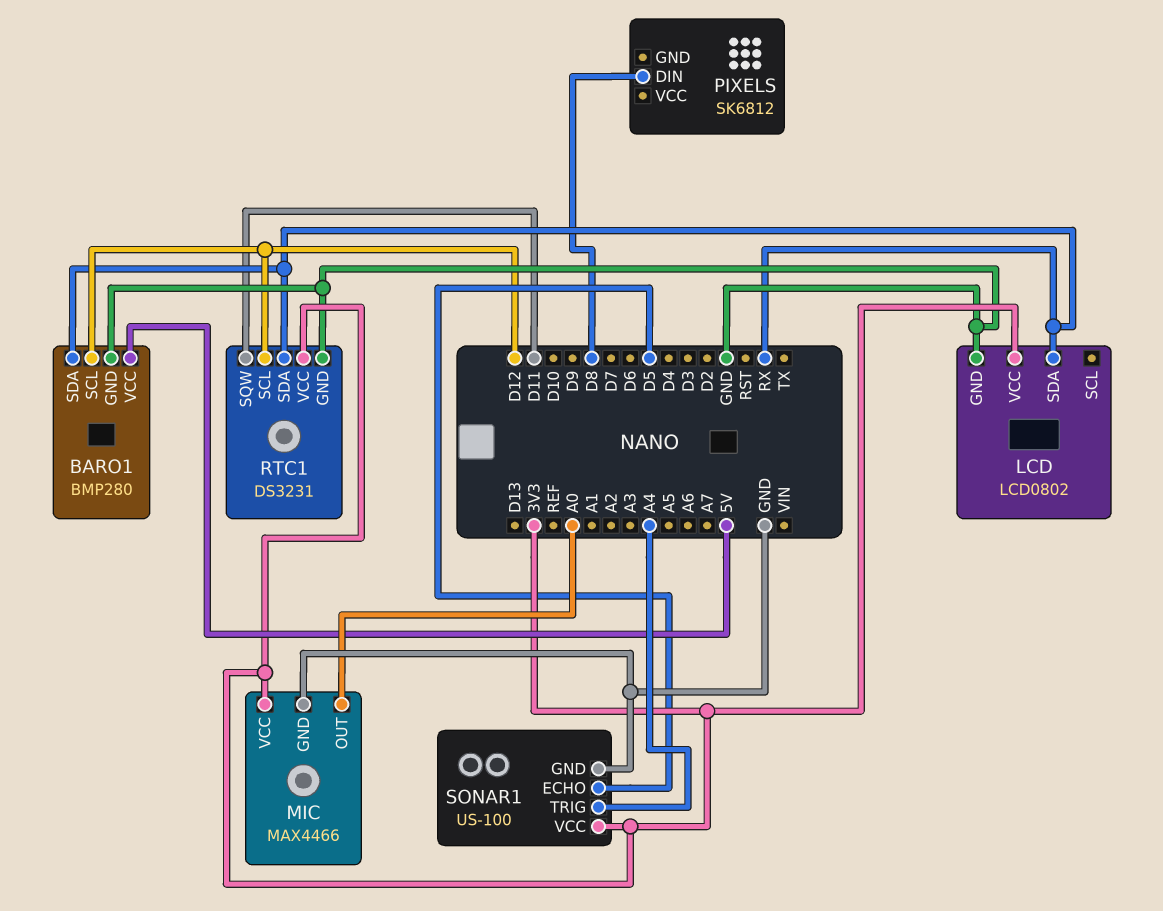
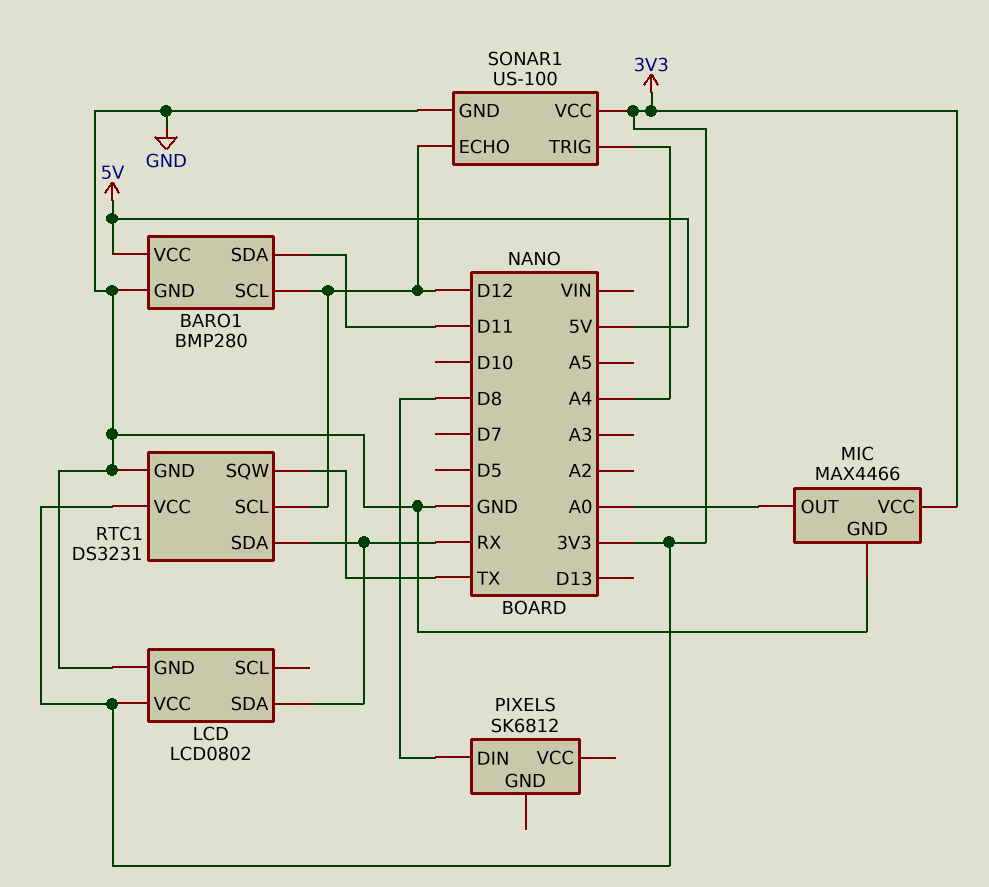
BARO1 pin SDA: RX -> D11
RTC1 pin SQW: D11 -> TX
SONAR1 pin ECHO: D5 -> D12

